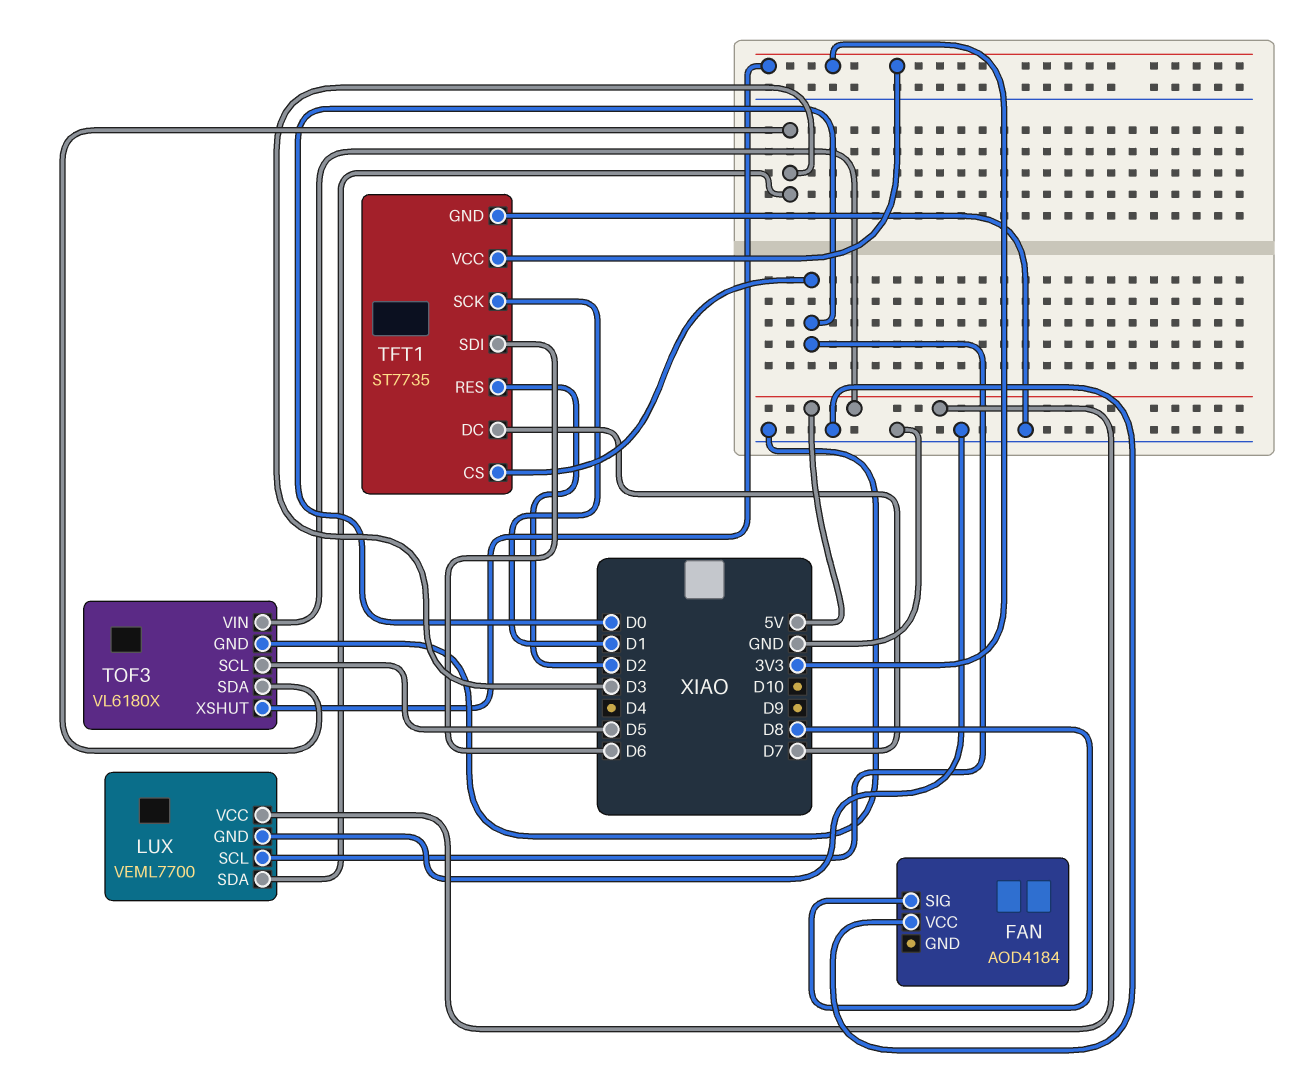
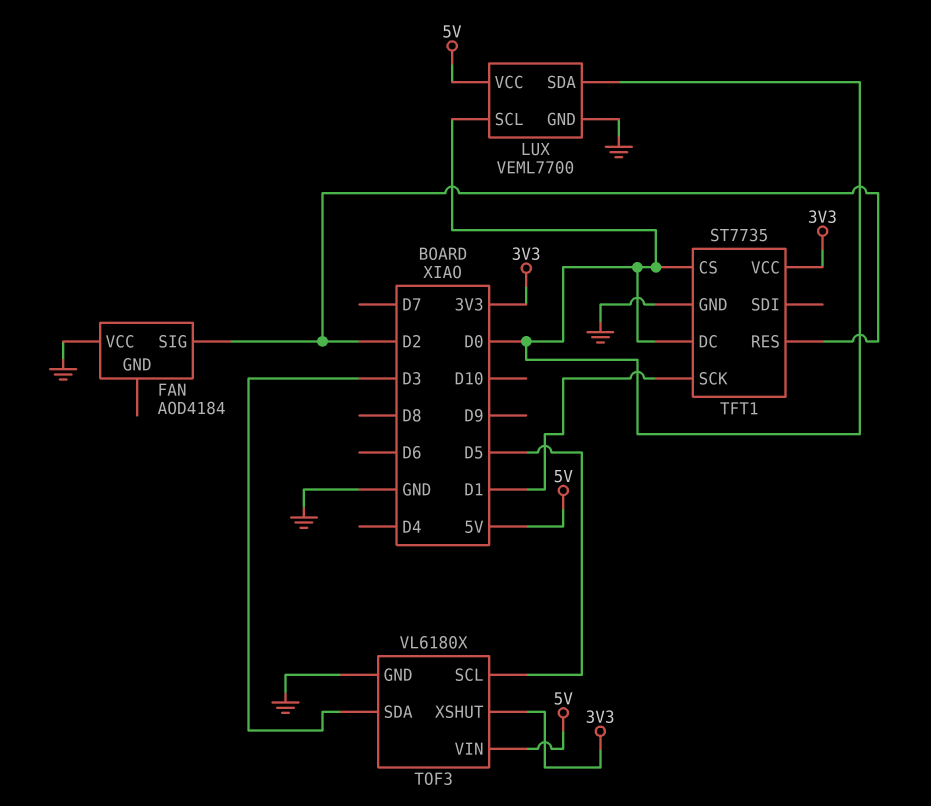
FAN pin SIG: D8 -> D2
LUX pin SDA: D3 -> D0
TFT1 pin DC: D7 -> D0
TFT1 pin SDI: D6 -> none

